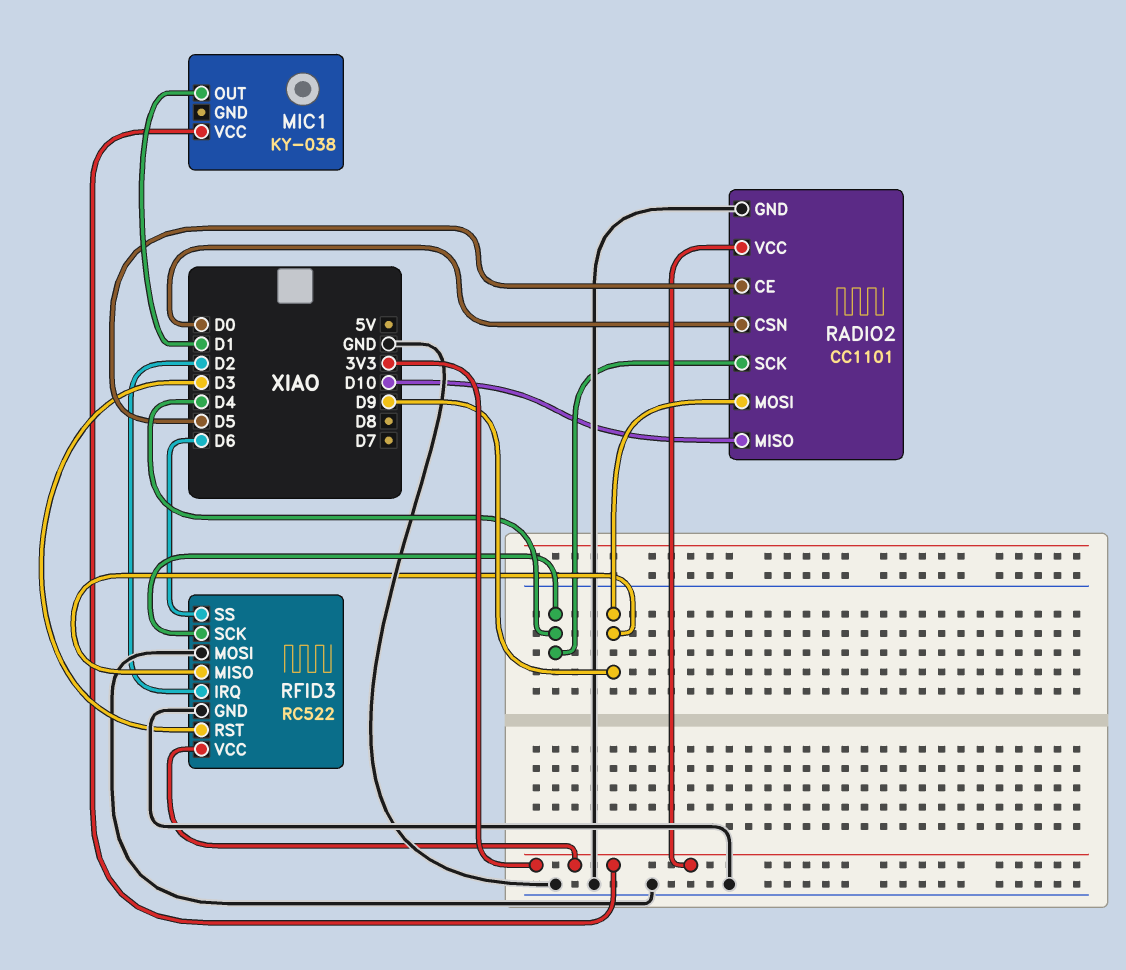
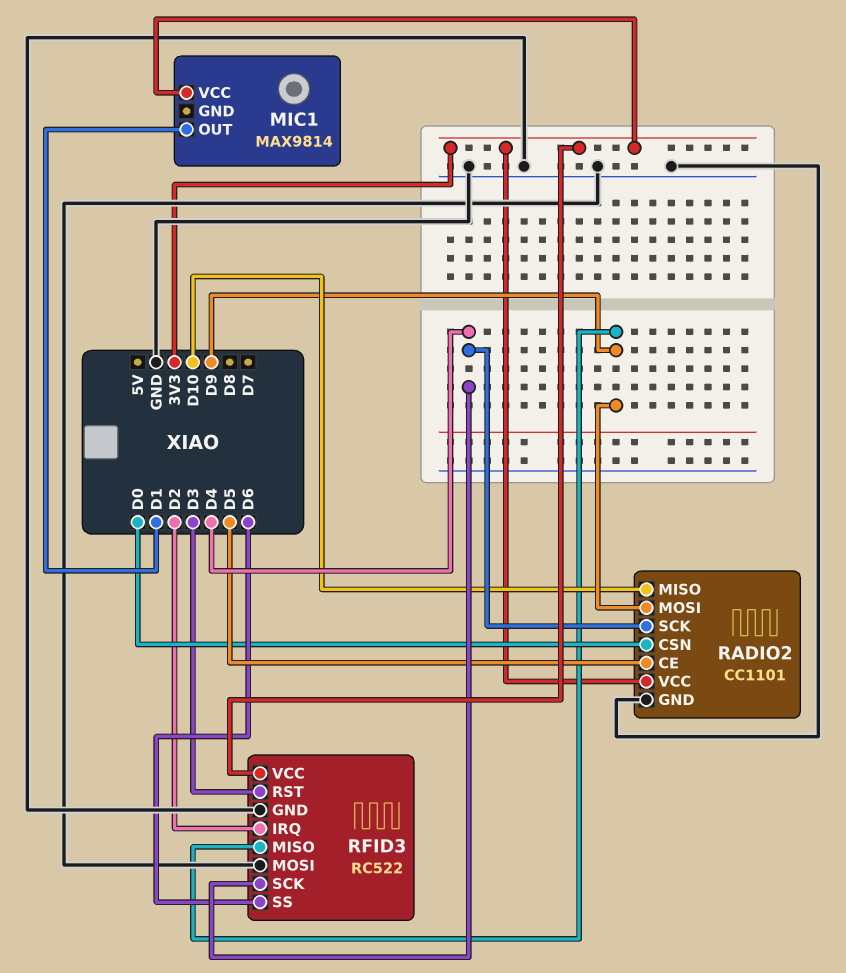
MIC1: KY-038 -> MAX9814

